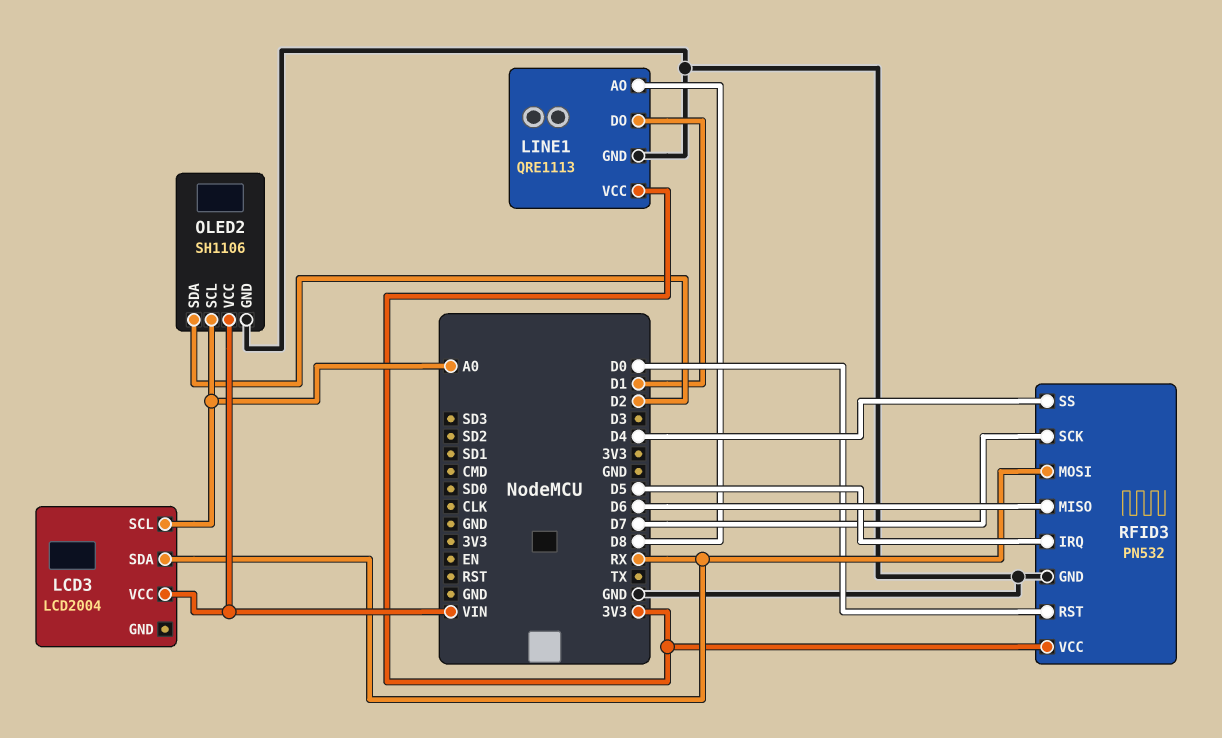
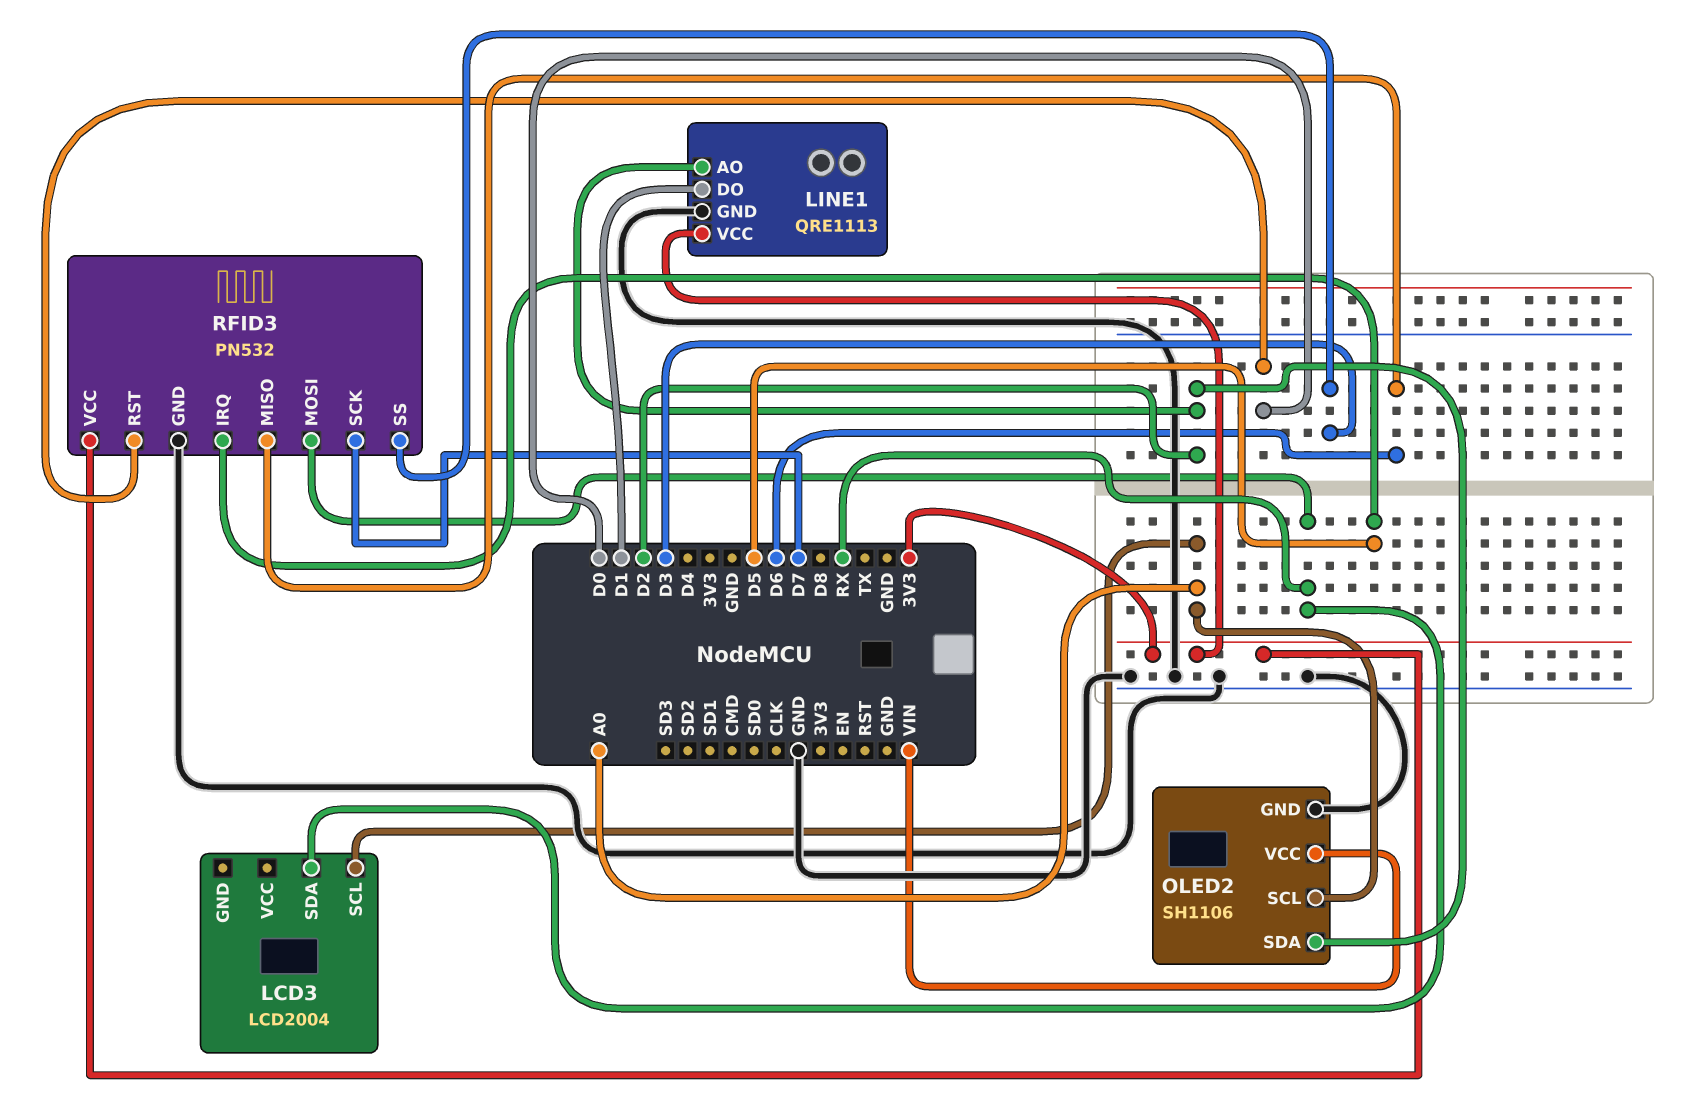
LCD3 pin VCC: VIN -> none
LINE1 pin AO: D8 -> D2
RFID3 pin SS: D4 -> D3

